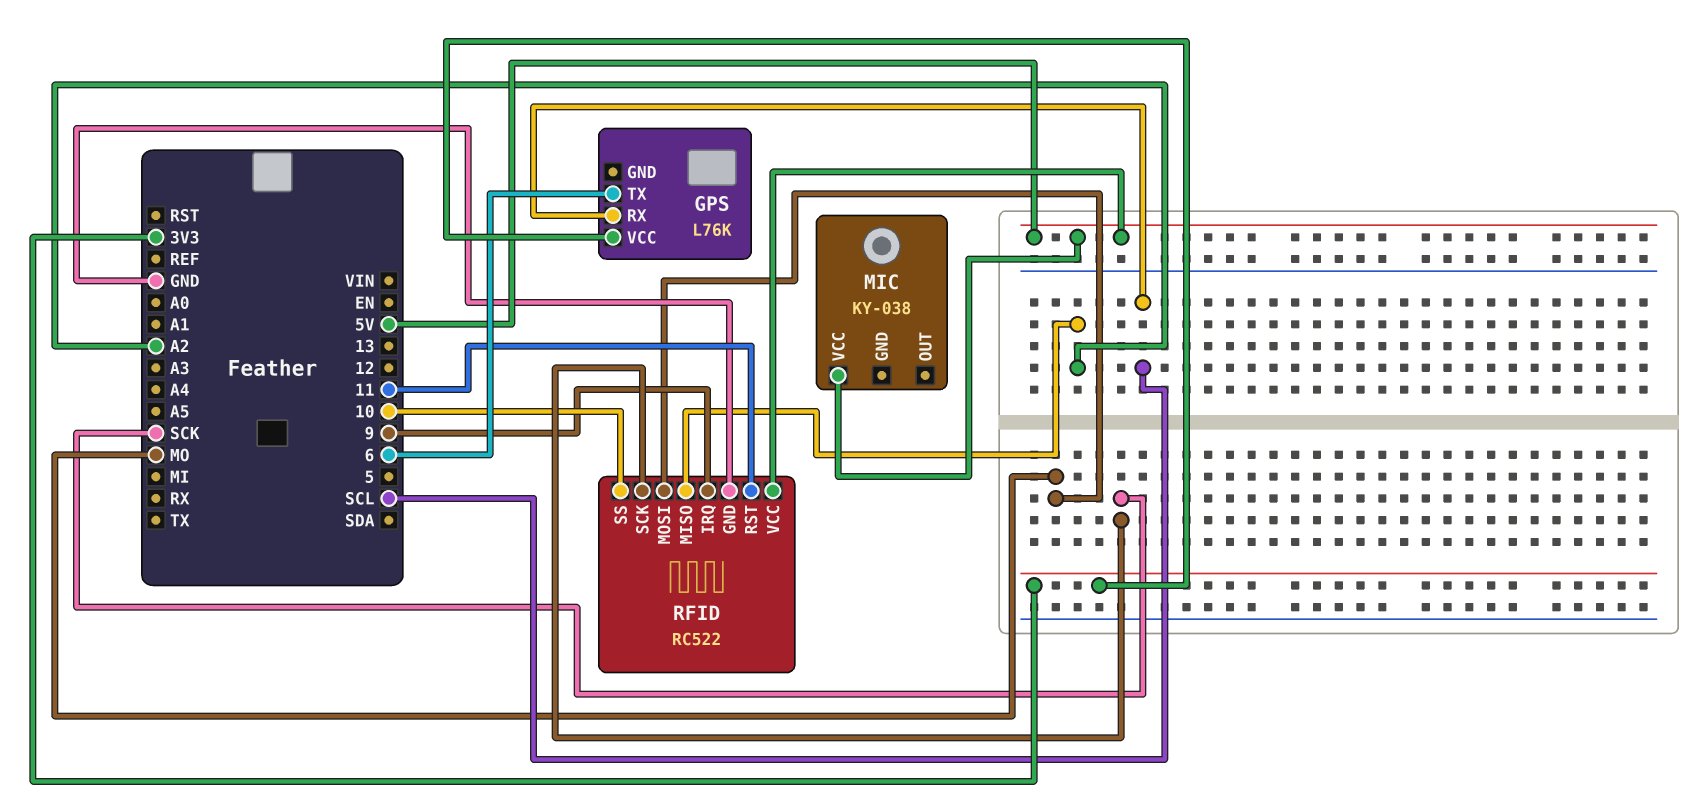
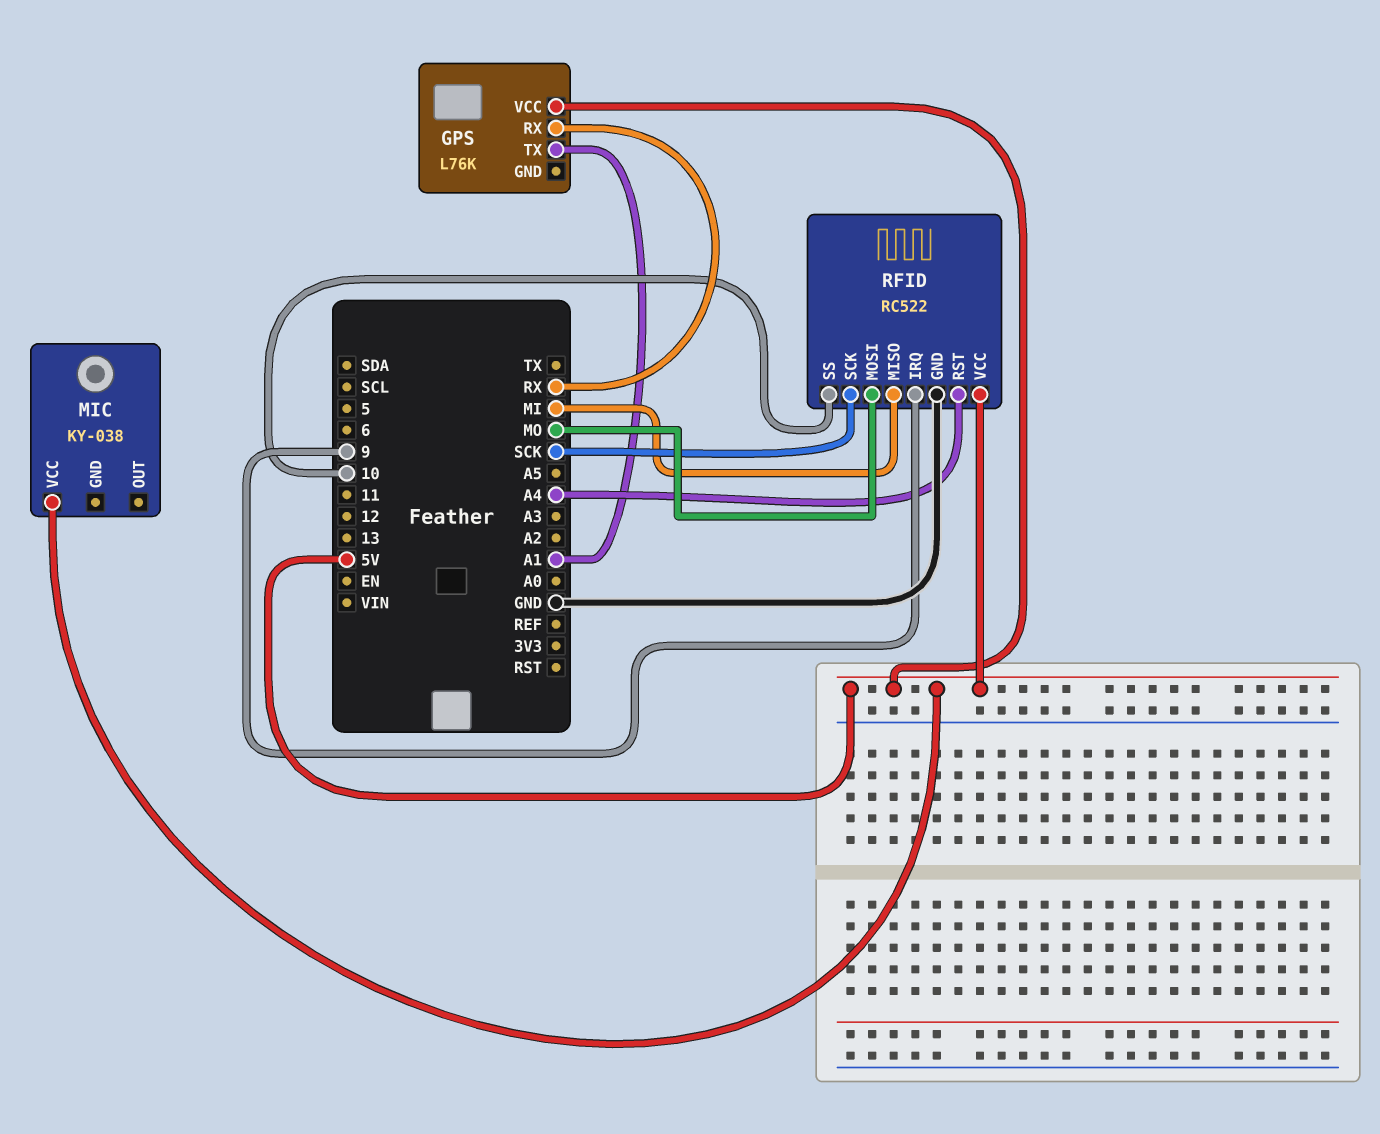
GPS pin RX: SCL -> RX
GPS pin TX: 6 -> A1
GPS pin VCC: 3V3 -> 5V
RFID pin MISO: A2 -> MI
RFID pin RST: 11 -> A4

